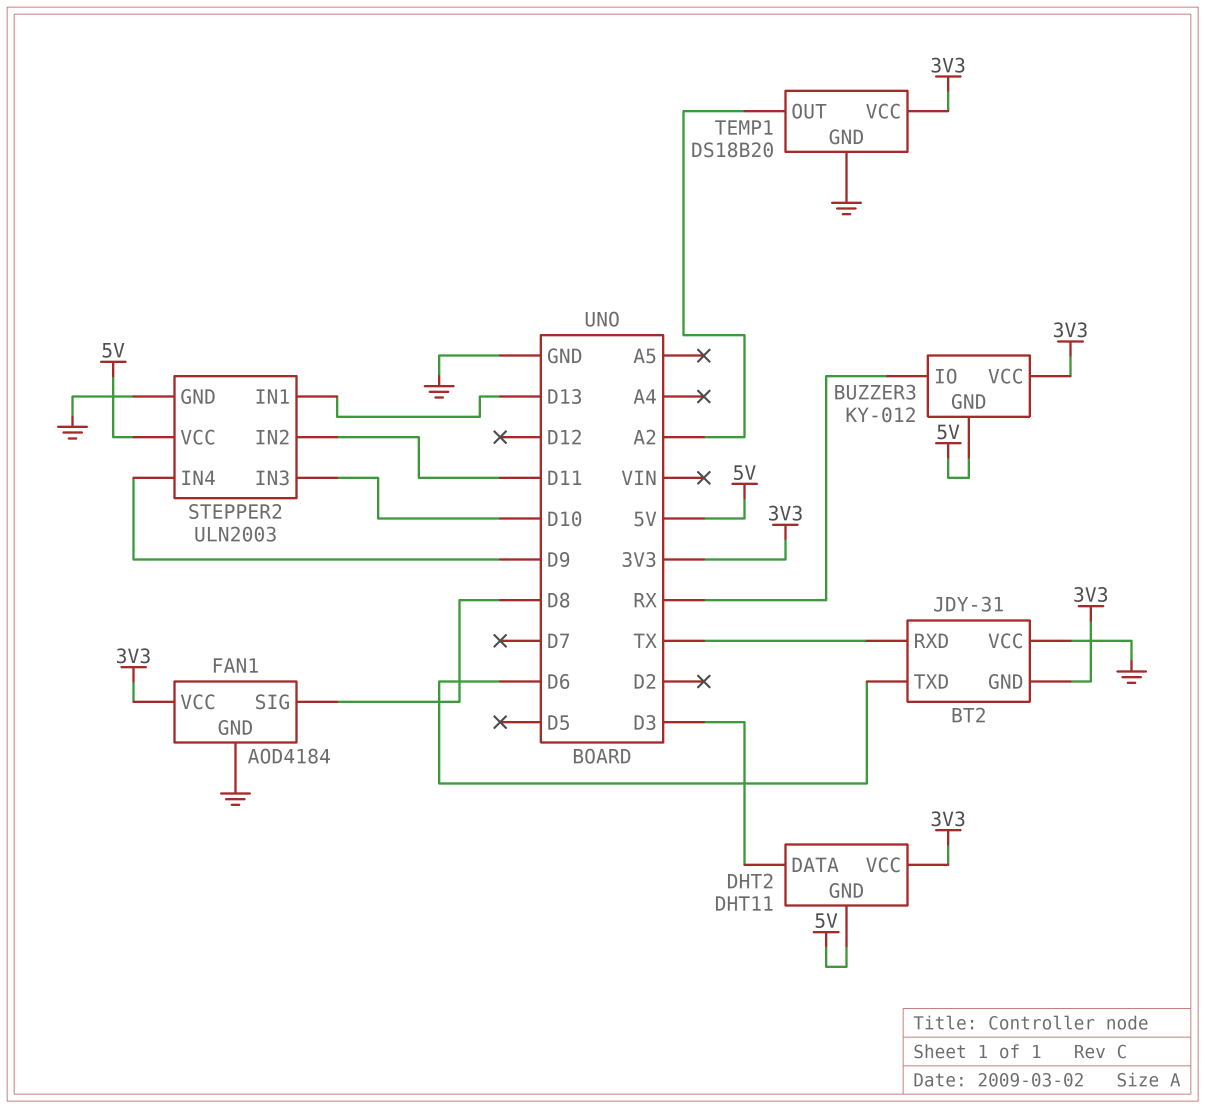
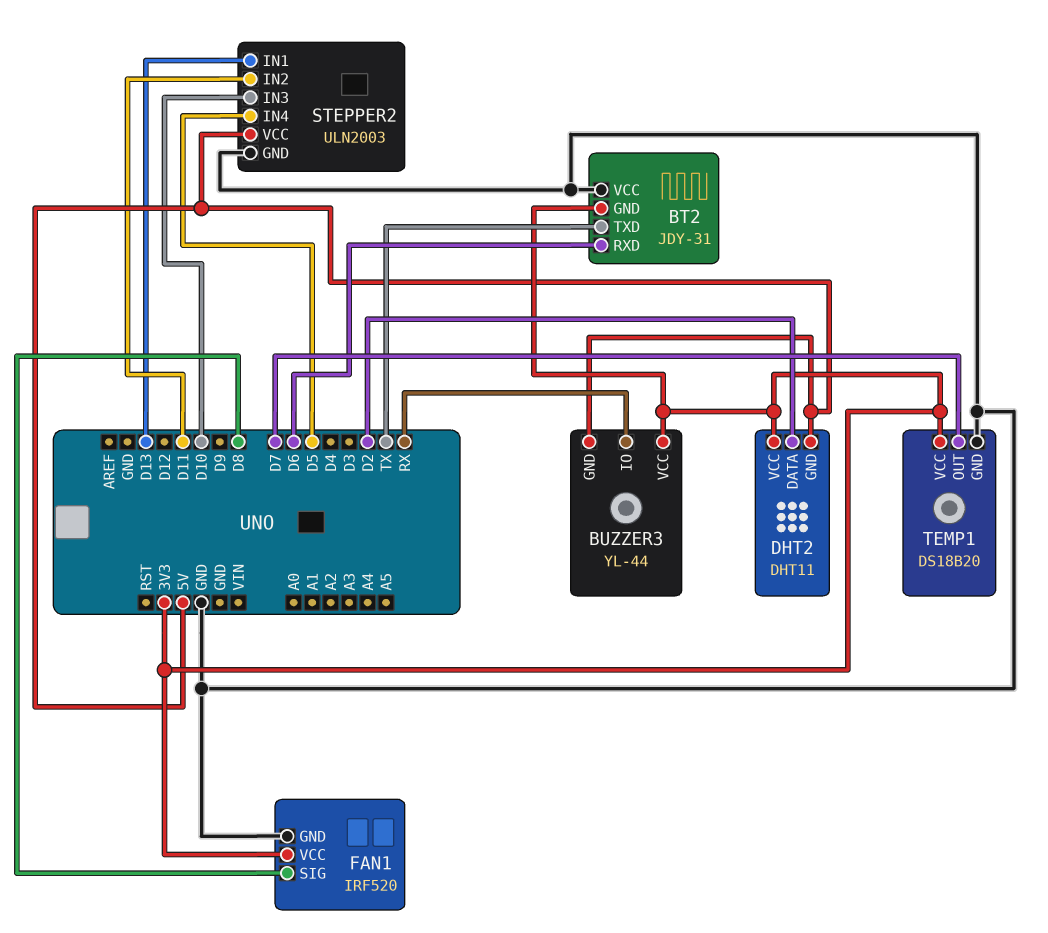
BT2 pin RXD: TX -> D6
BT2 pin TXD: D6 -> TX
BUZZER3: KY-012 -> YL-44
DHT2 pin DATA: D3 -> D2
FAN1: AOD4184 -> IRF520
STEPPER2 pin IN4: D9 -> D5
TEMP1 pin OUT: A2 -> D7

